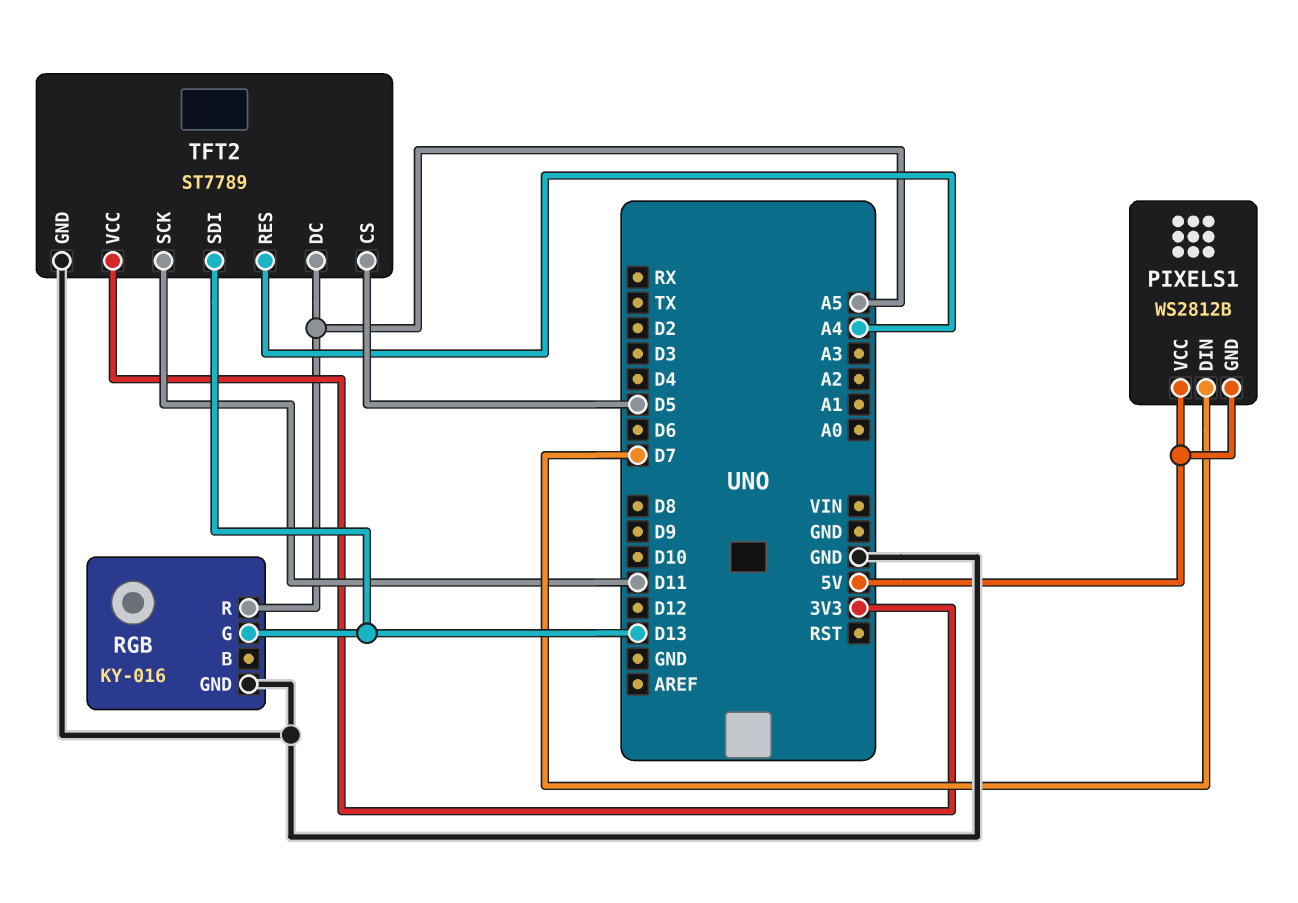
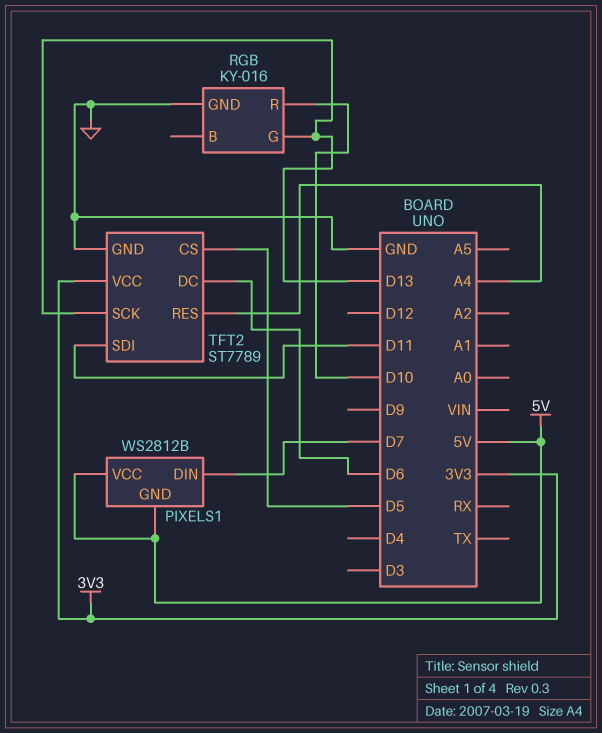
RGB pin R: A5 -> D10
TFT2 pin DC: A5 -> D6
TFT2 pin SCK: D11 -> D13
TFT2 pin SDI: D13 -> D11

